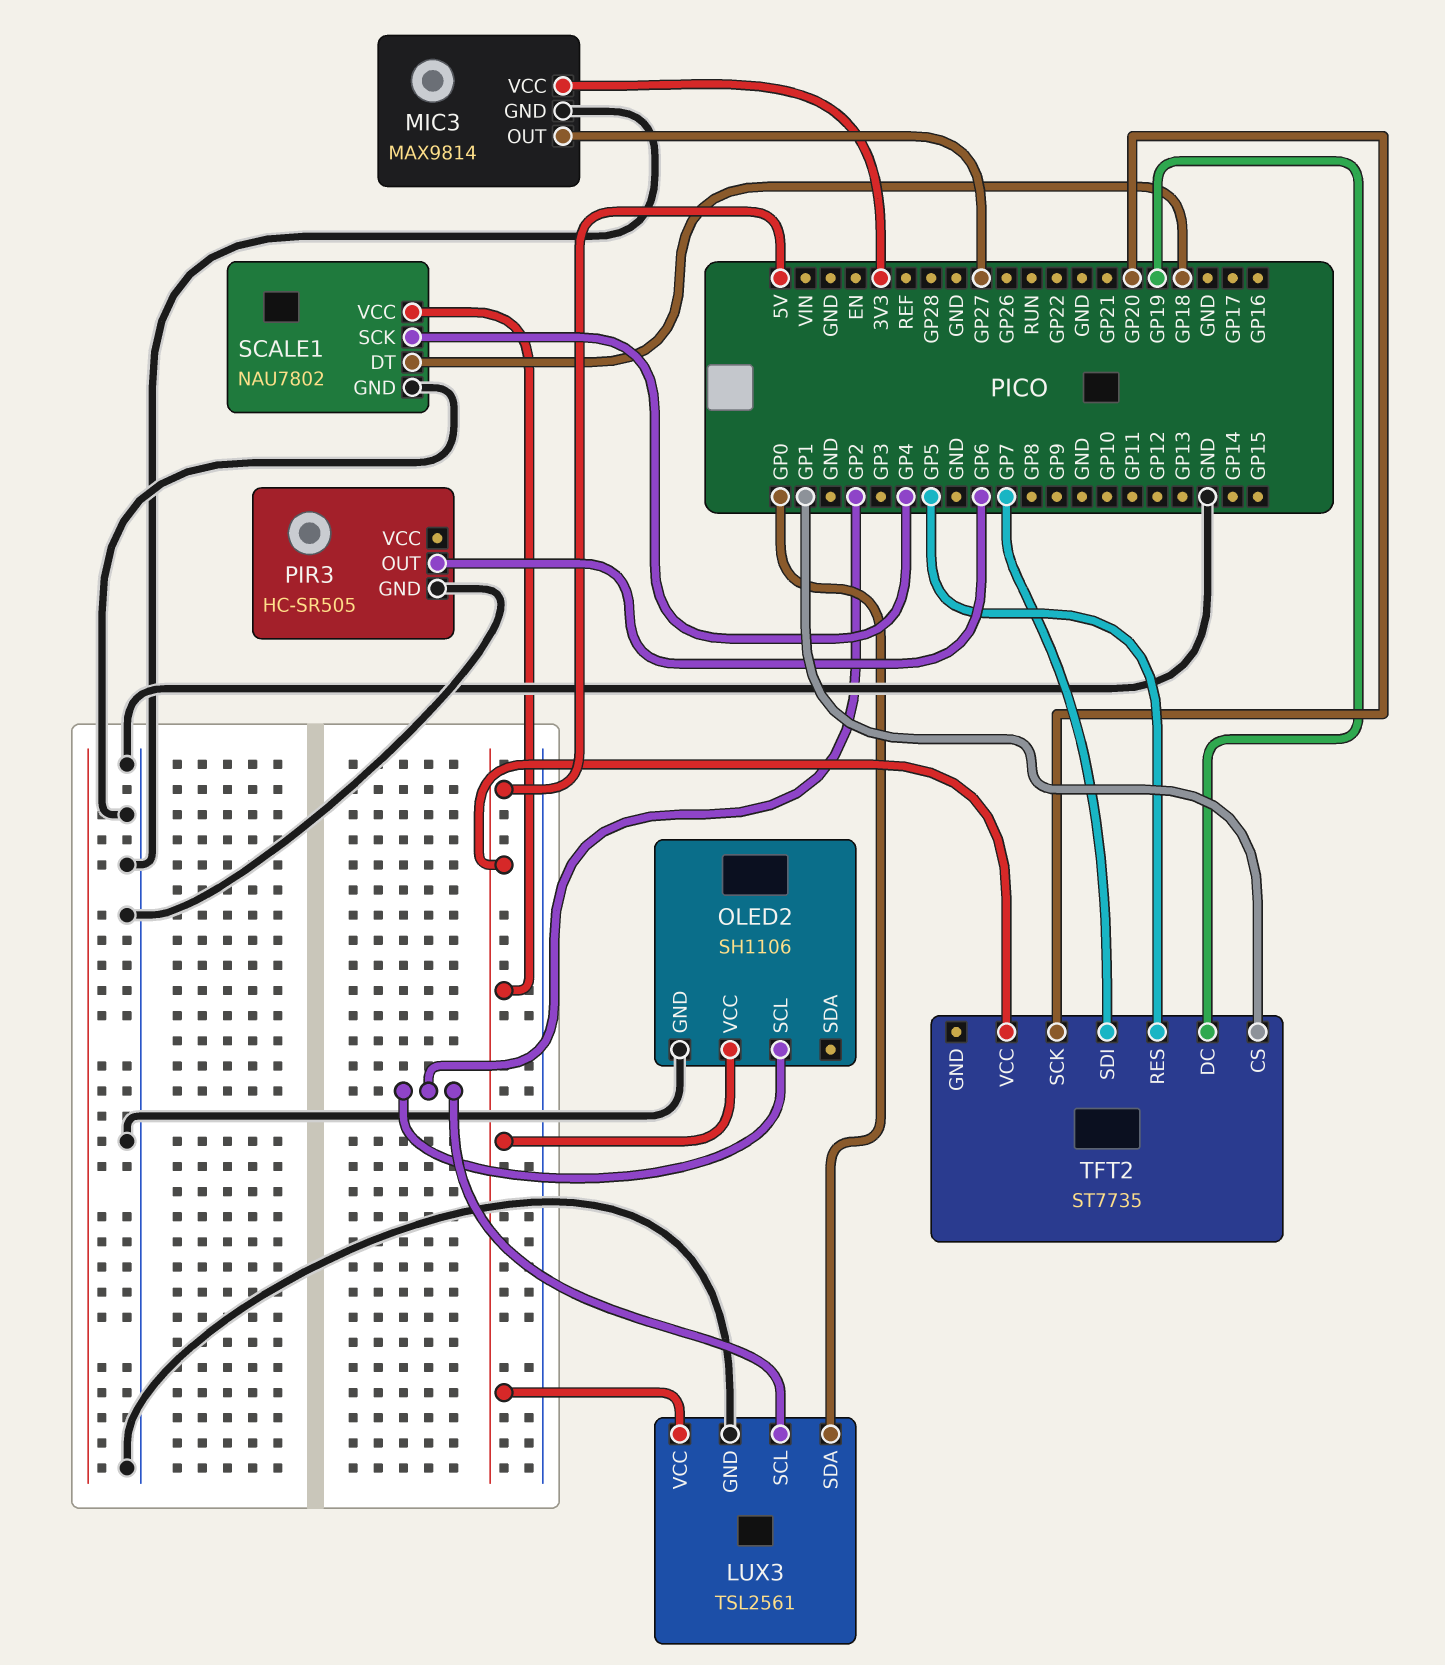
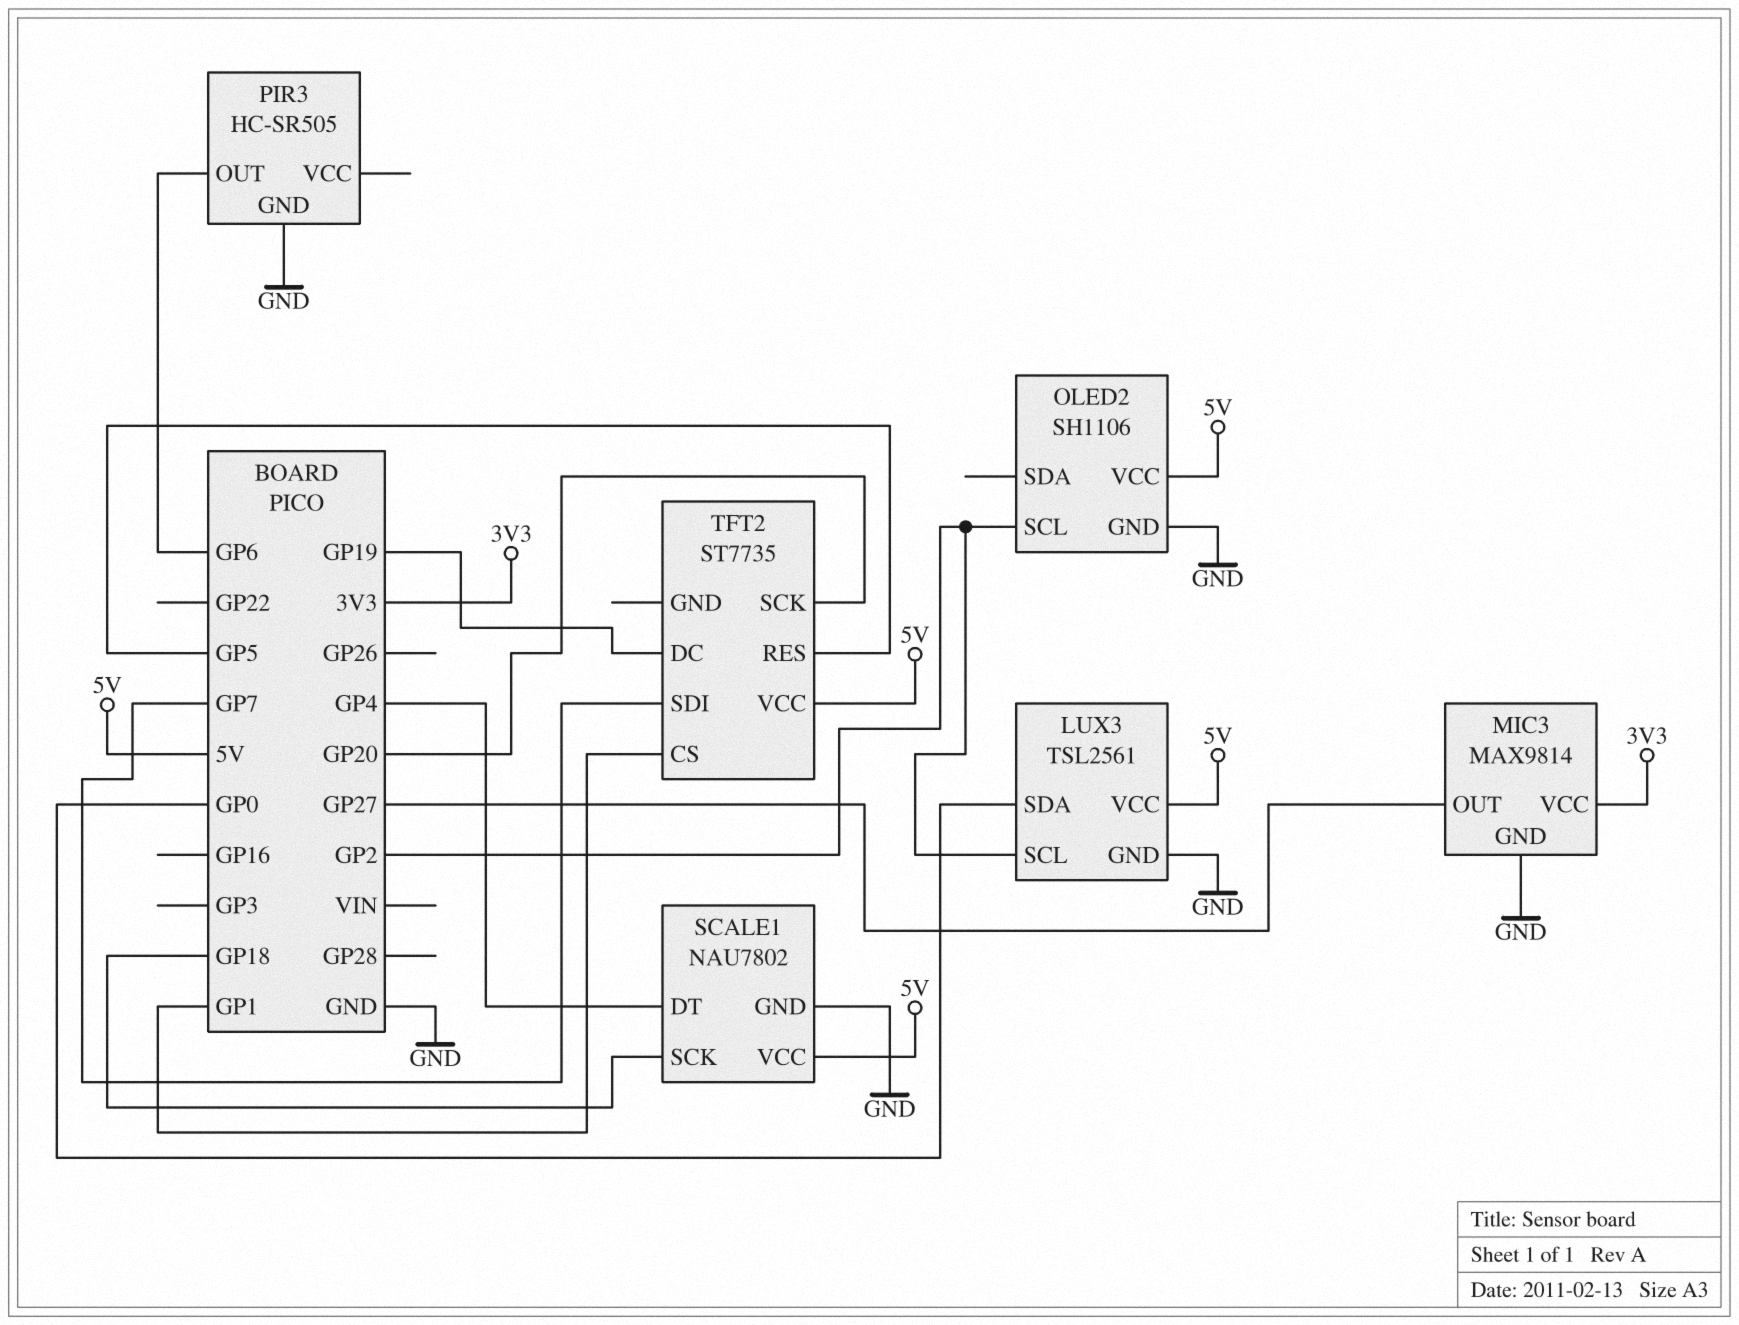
SCALE1 pin DT: GP18 -> GP4
SCALE1 pin SCK: GP4 -> GP18

